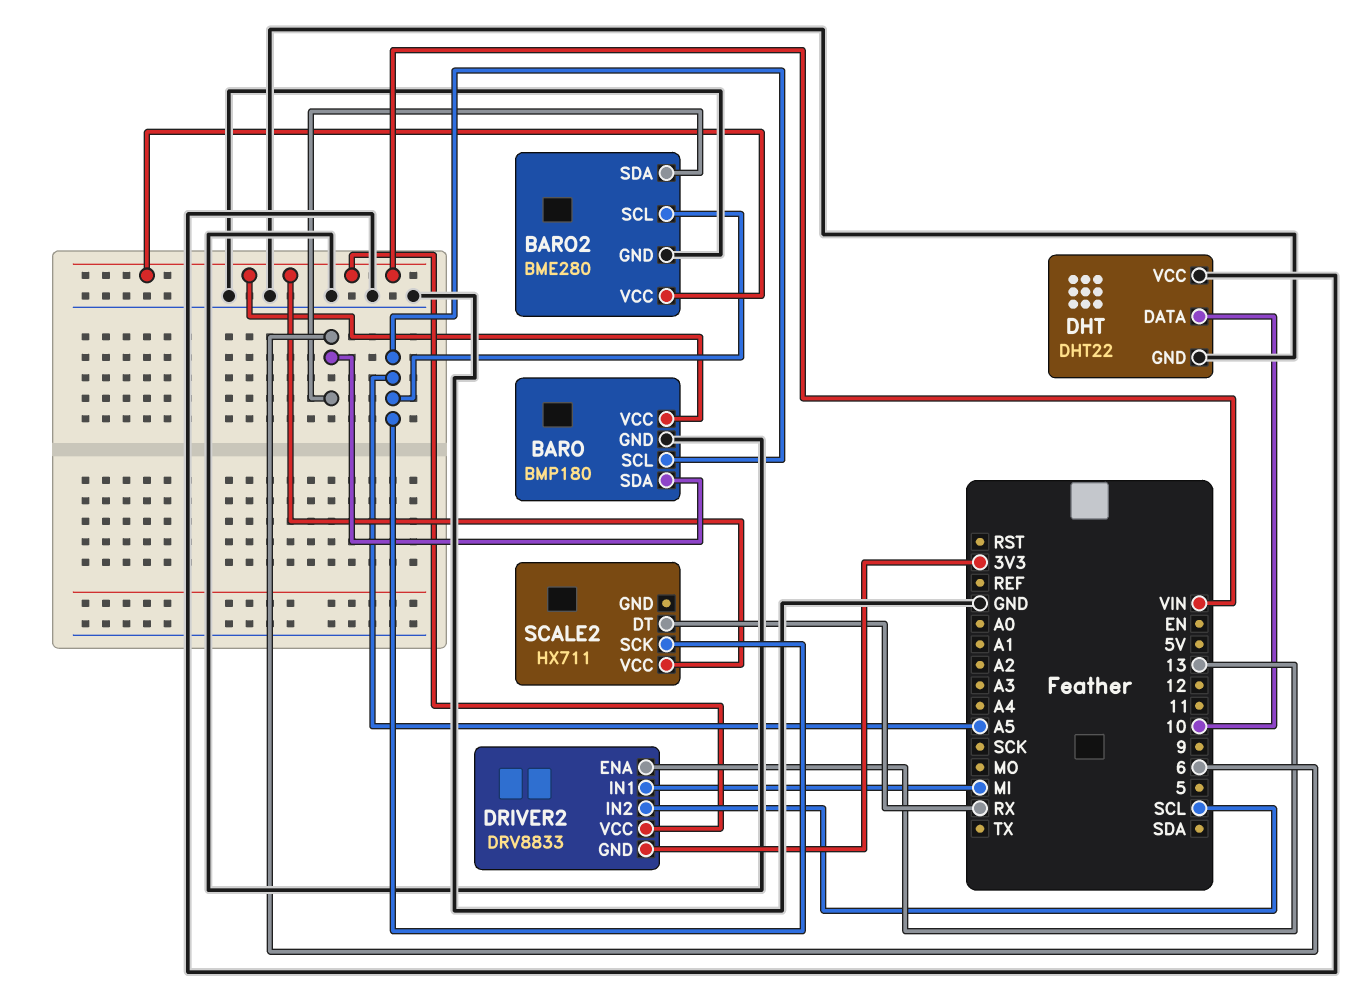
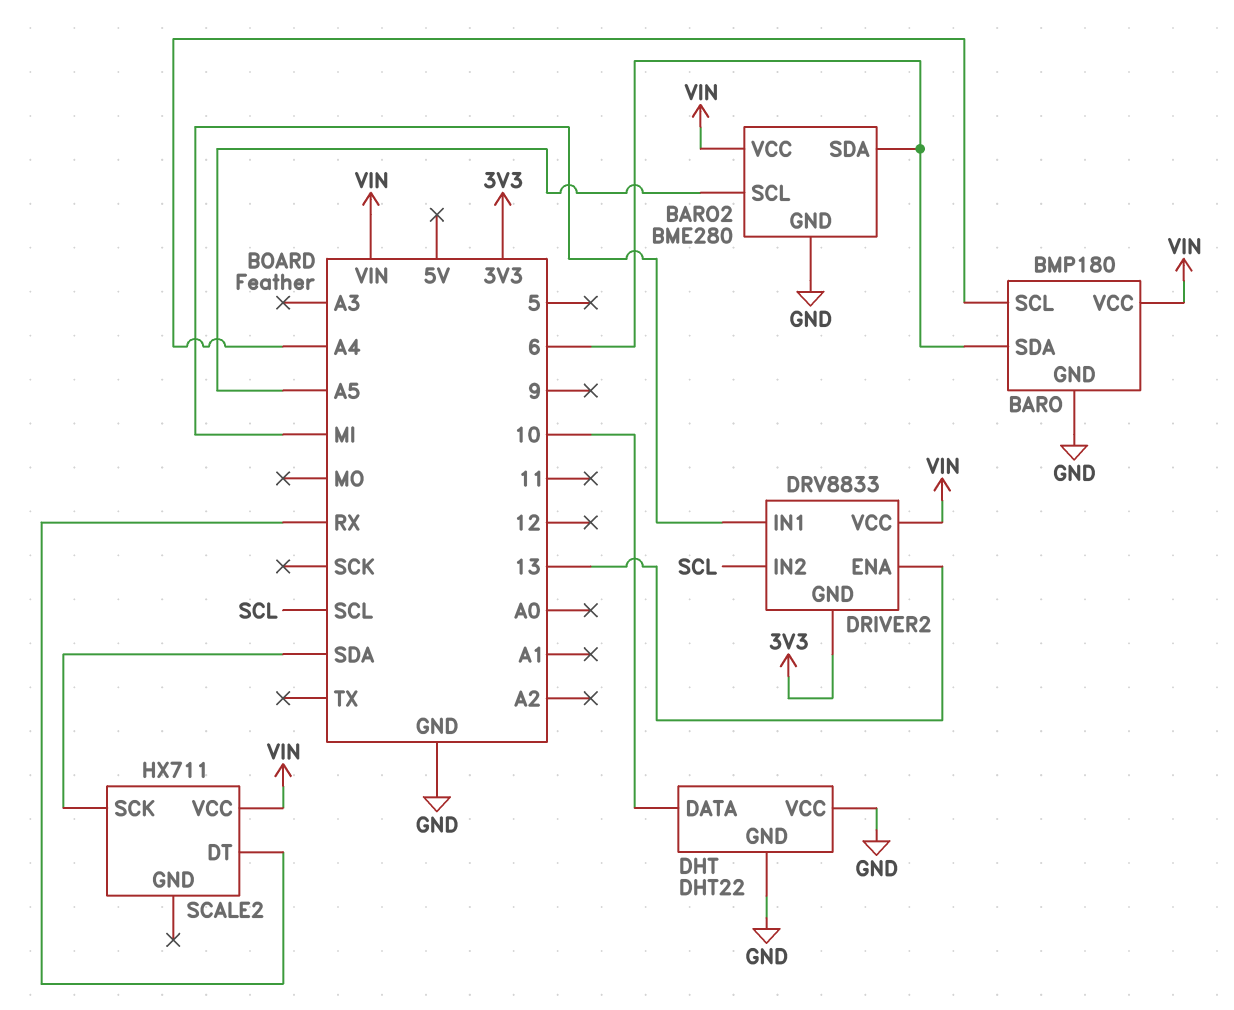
BARO pin SCL: A5 -> A4
SCALE2 pin SCK: A5 -> SDA

